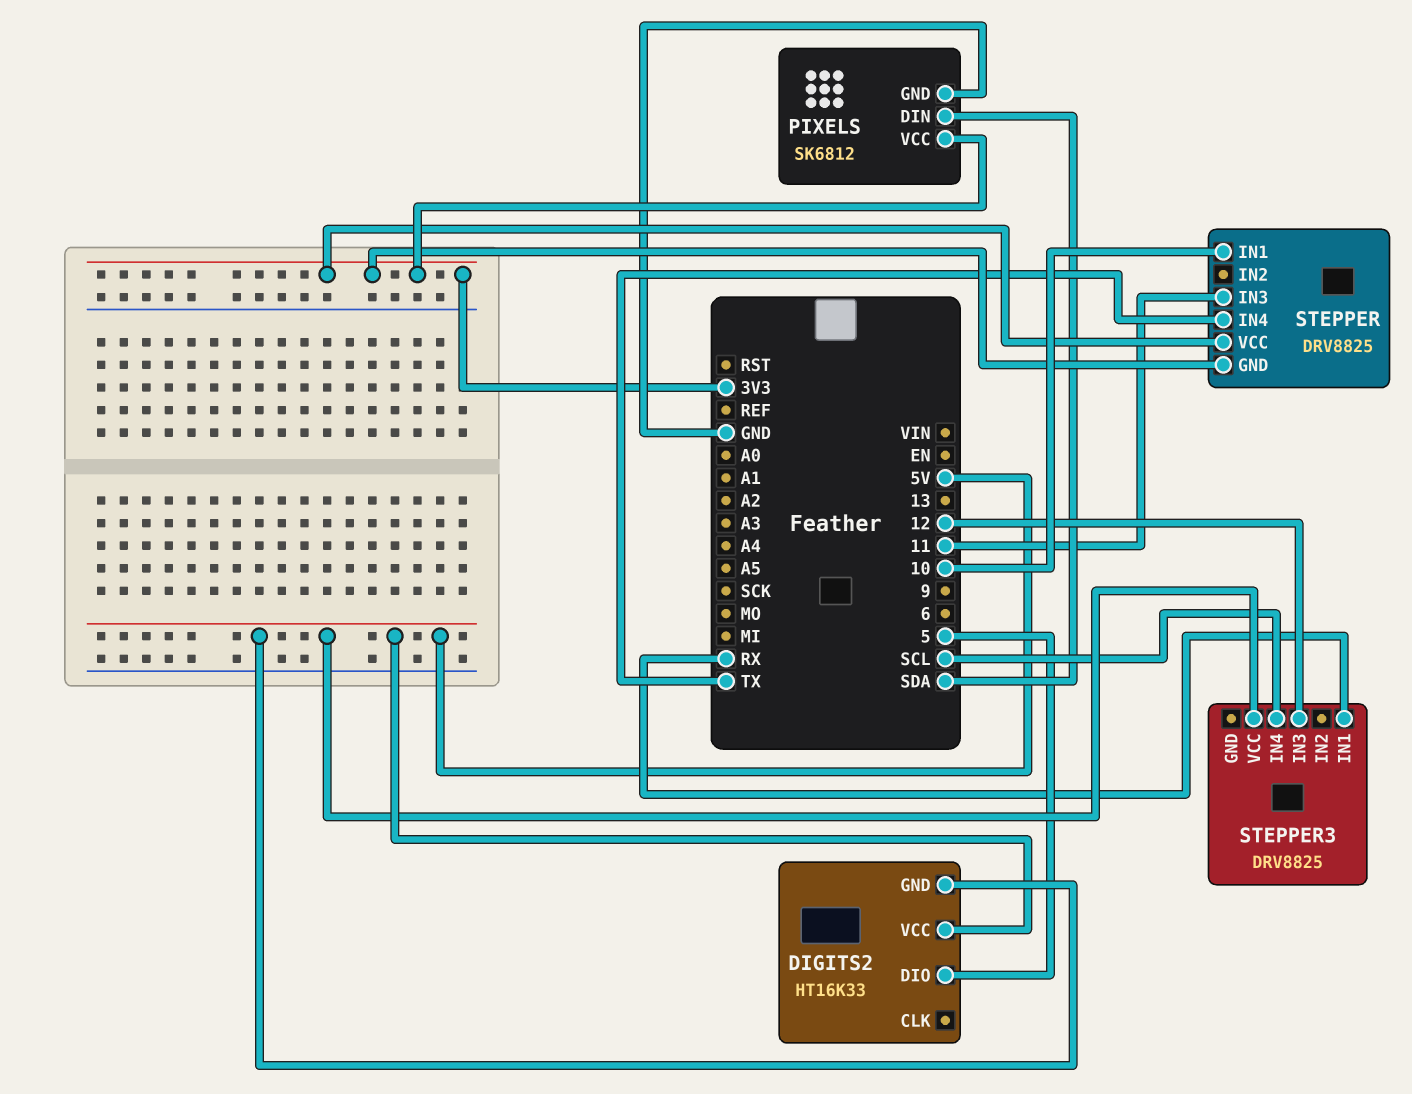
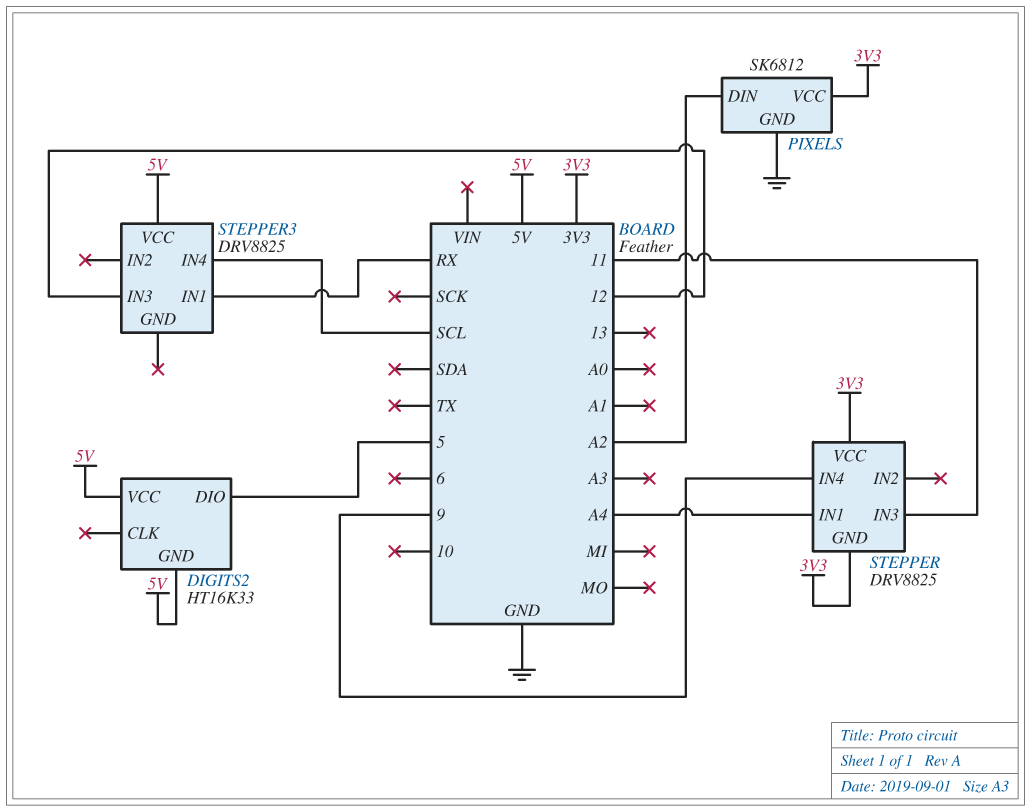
PIXELS pin DIN: SDA -> A2
STEPPER pin IN1: 10 -> A4
STEPPER pin IN4: TX -> 9

